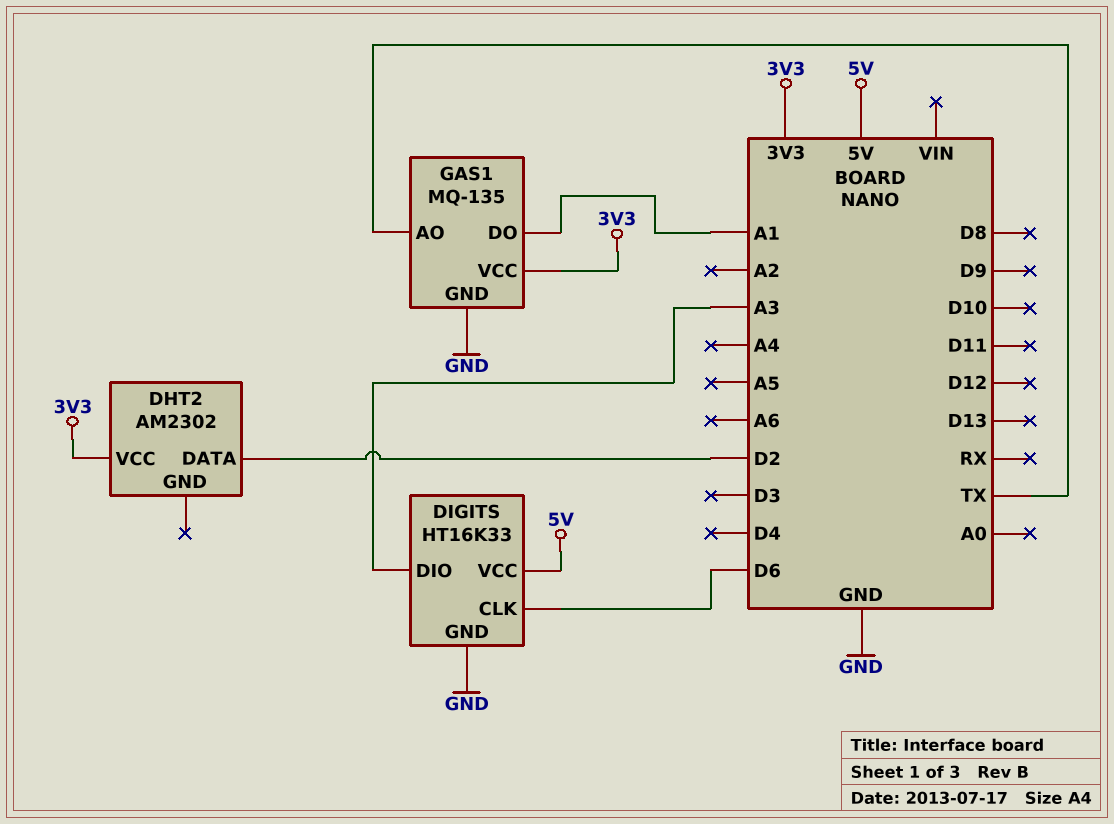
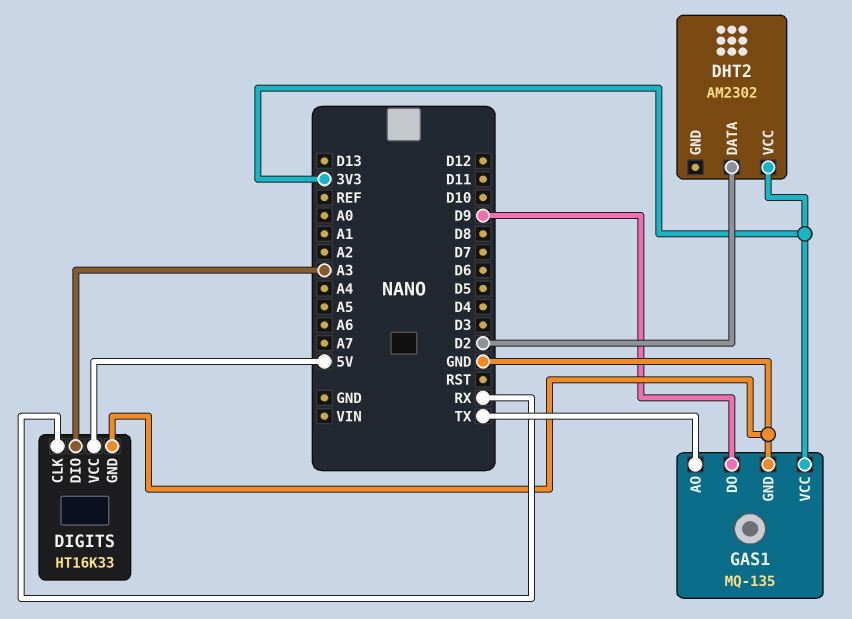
DIGITS pin CLK: D6 -> RX
GAS1 pin DO: A1 -> D9

